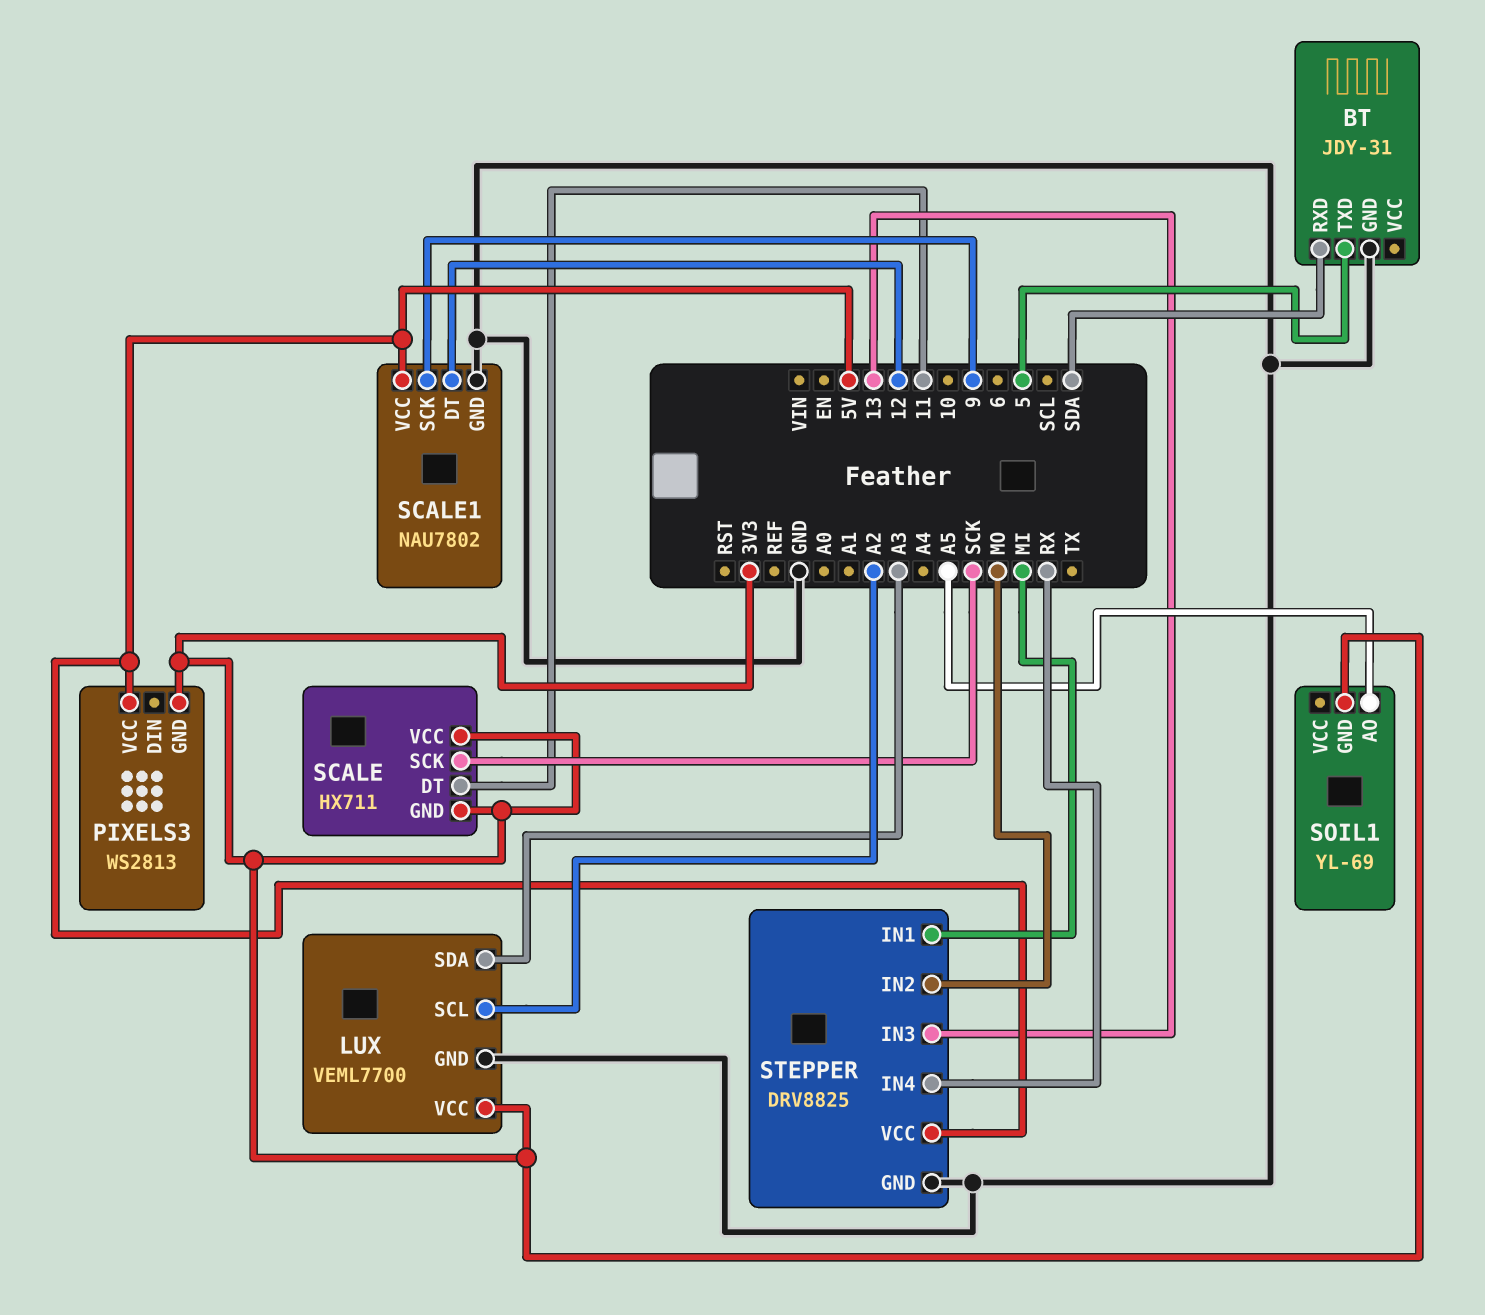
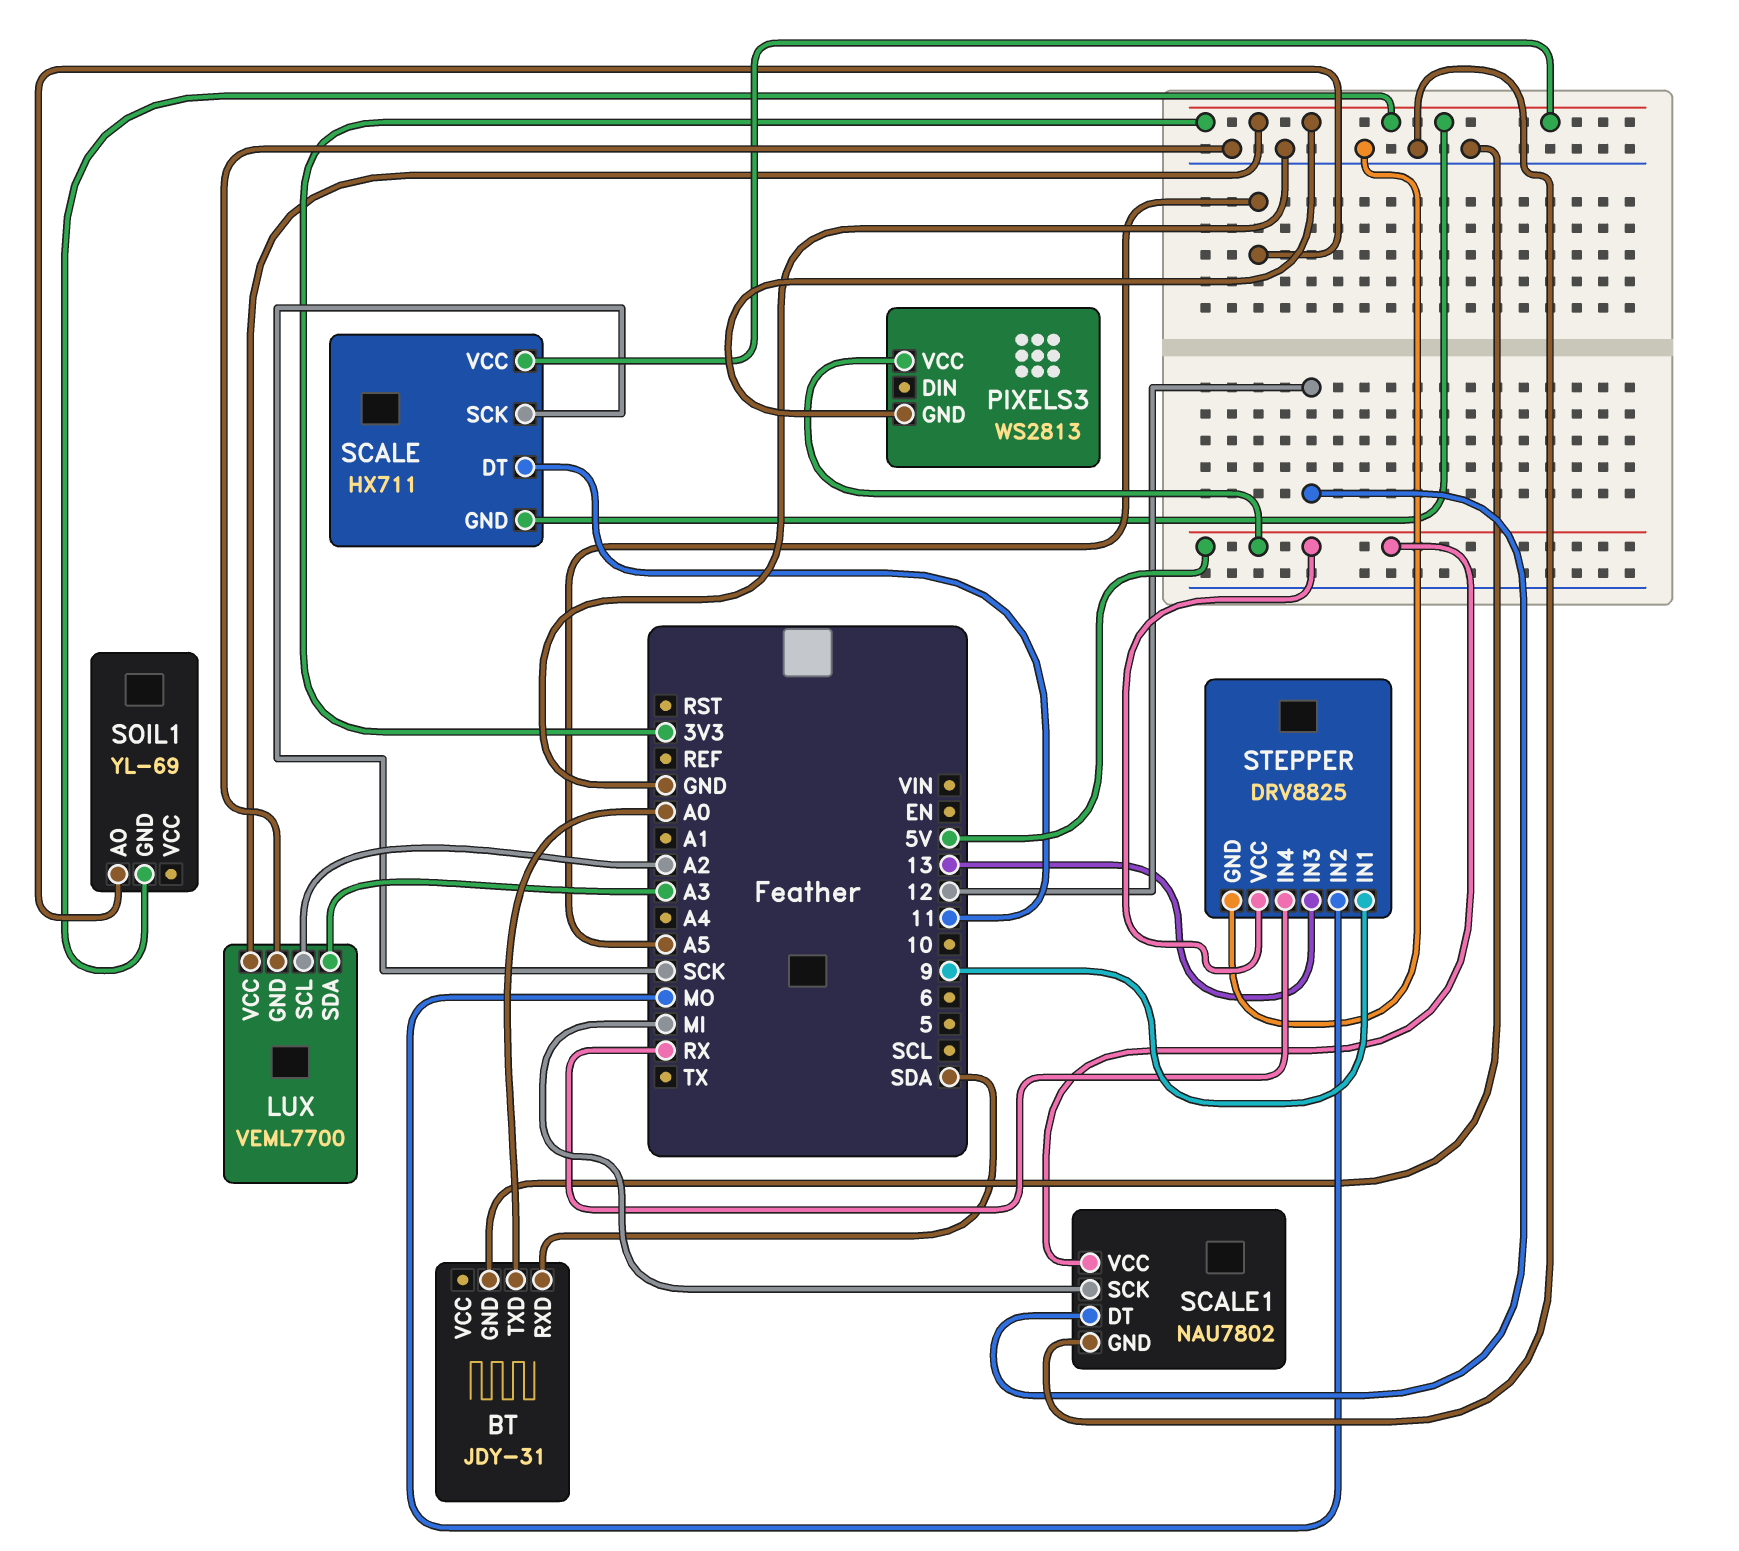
BT pin TXD: 5 -> A0
SCALE1 pin SCK: 9 -> MI
STEPPER pin IN1: MI -> 9

